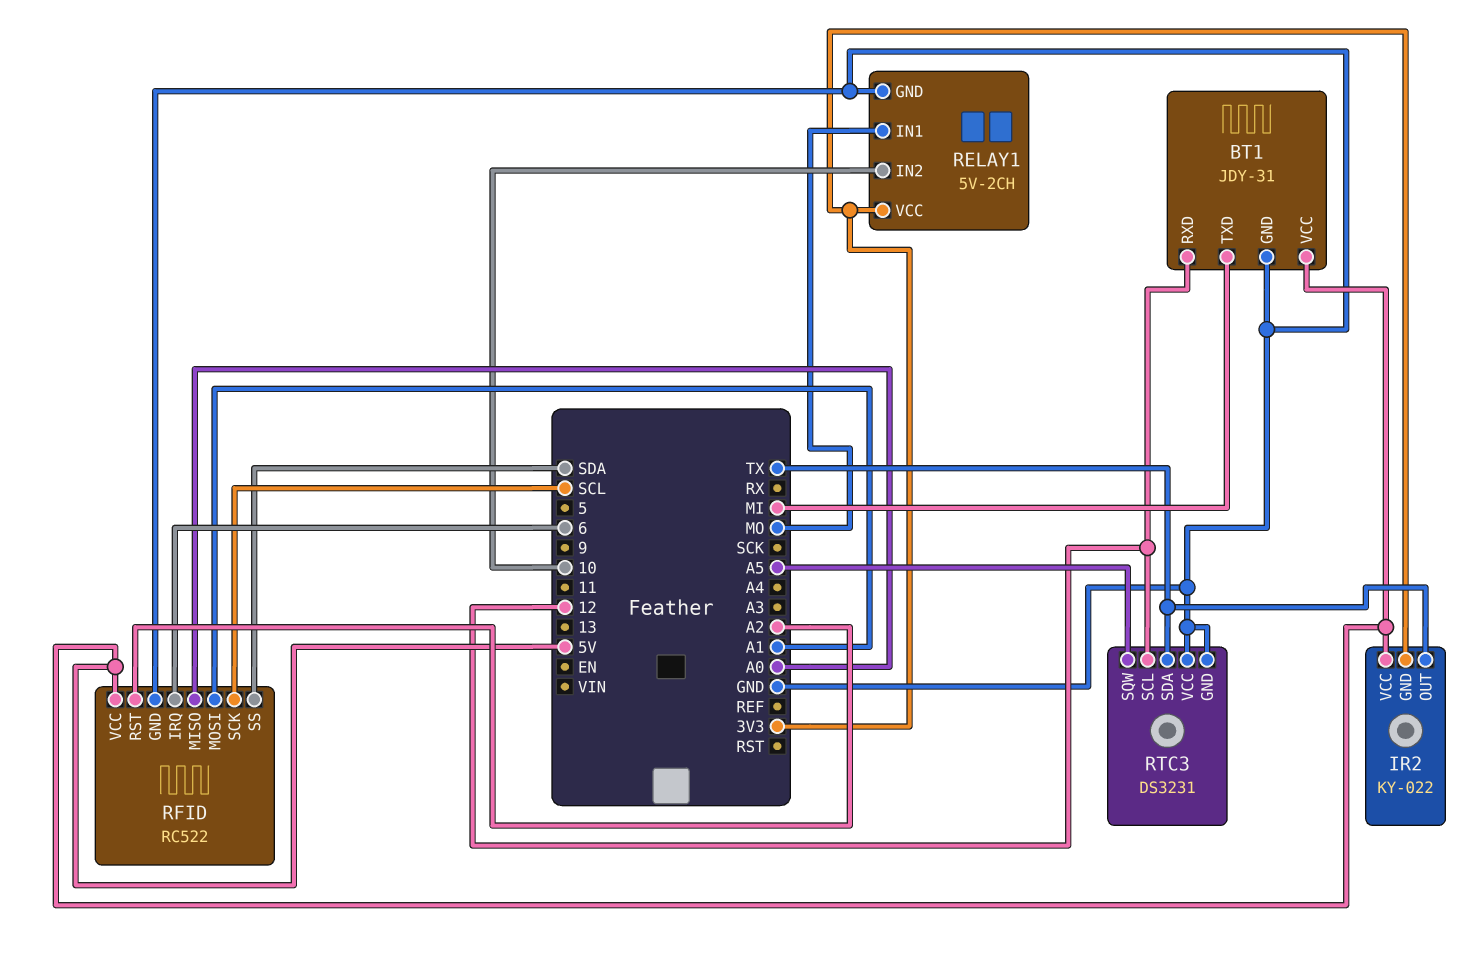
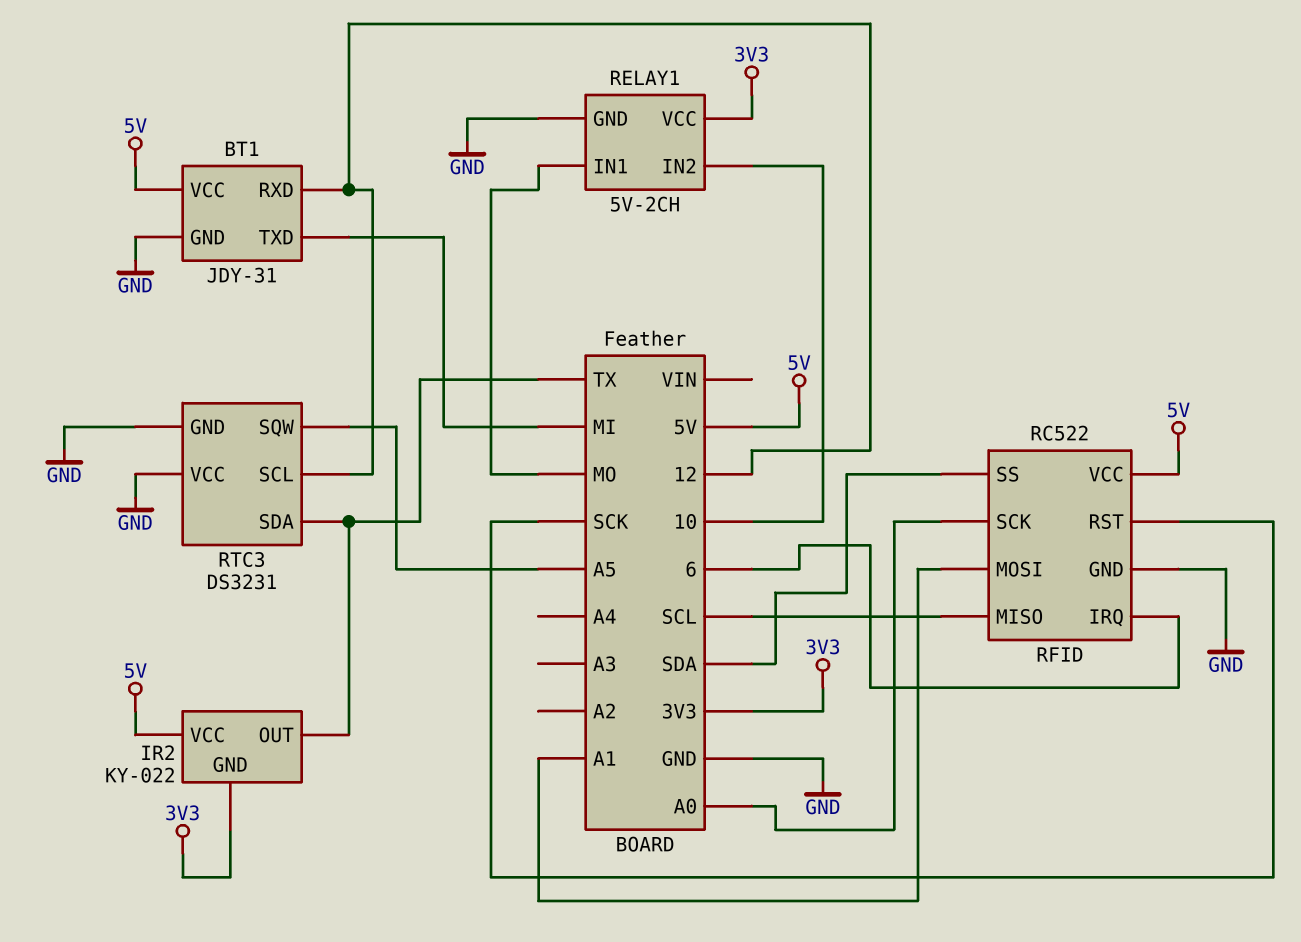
RFID pin MISO: A0 -> SCL
RFID pin RST: A2 -> SCK
RFID pin SCK: SCL -> A0

